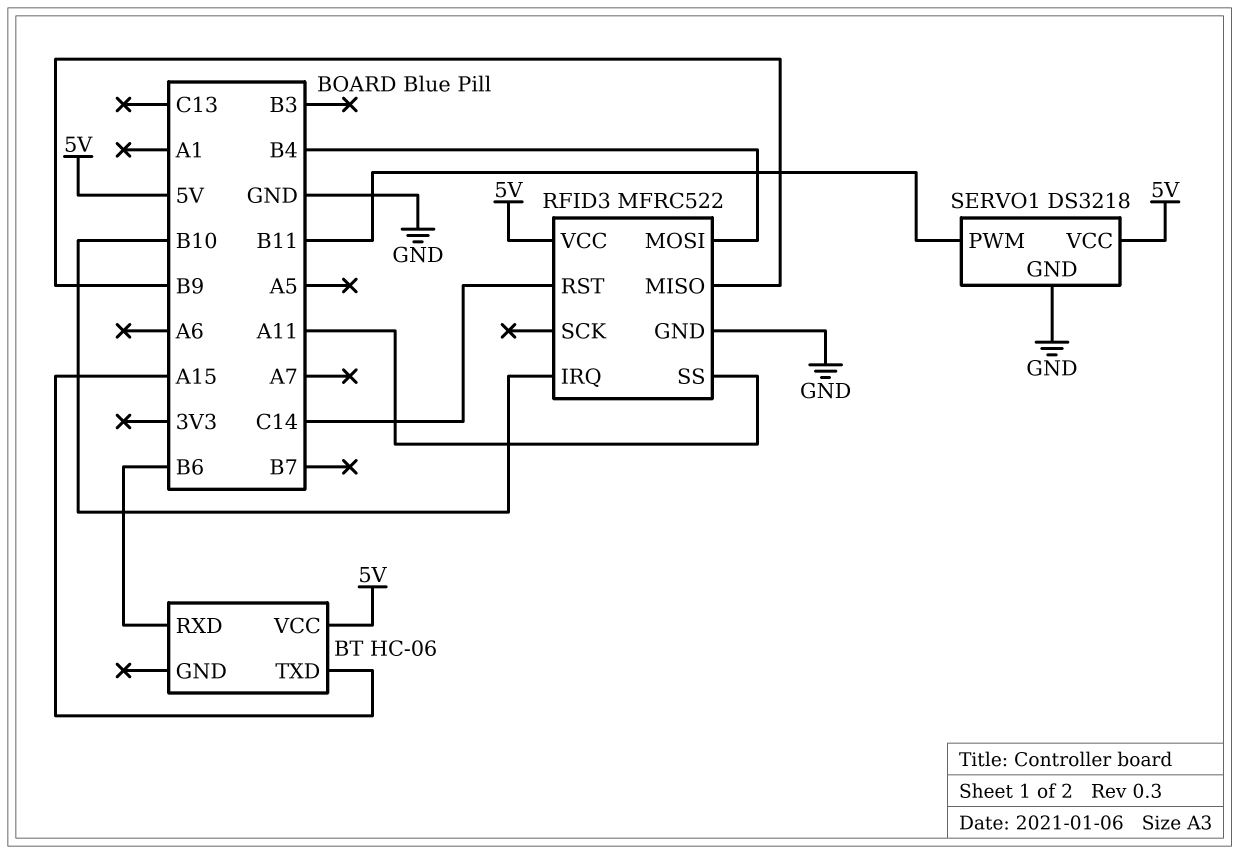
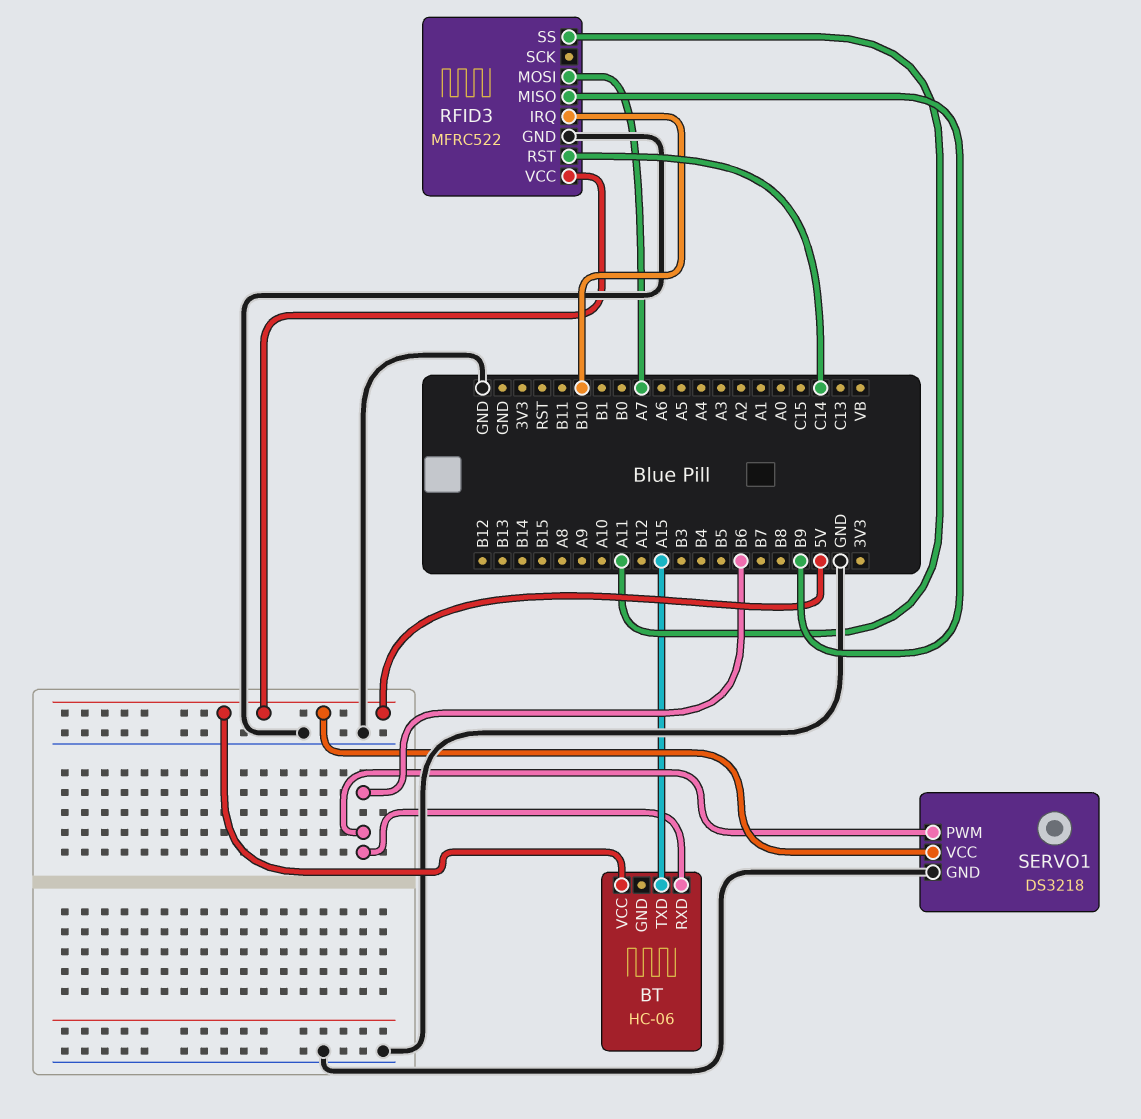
RFID3 pin MOSI: B4 -> A7
SERVO1 pin PWM: B11 -> B6

